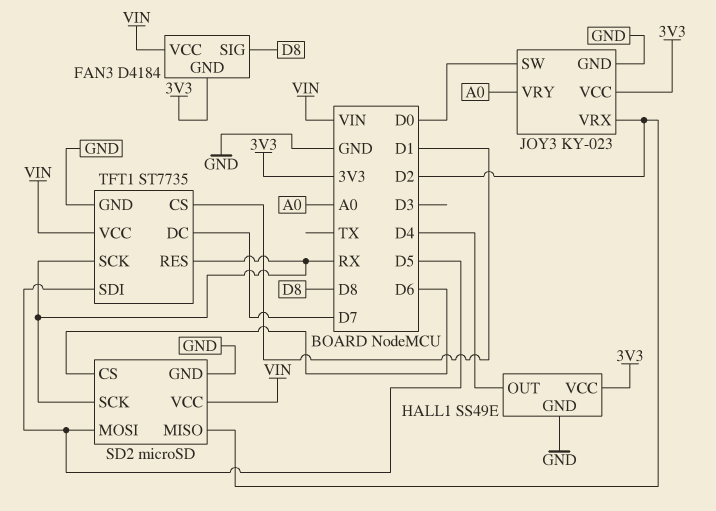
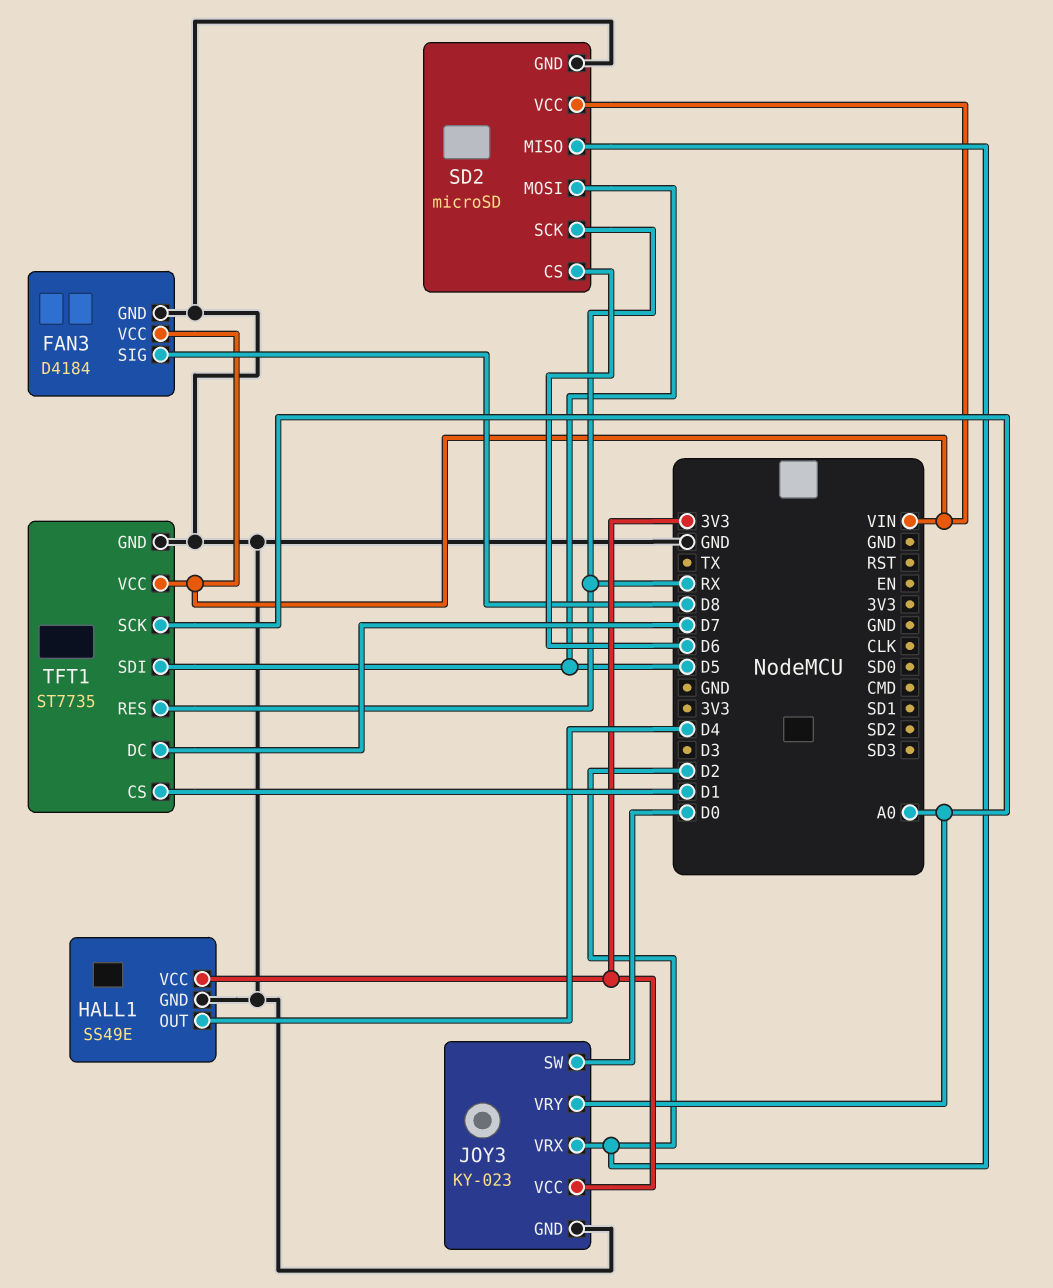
FAN3 pin GND: 3V3 -> GND
TFT1 pin SCK: RX -> A0

